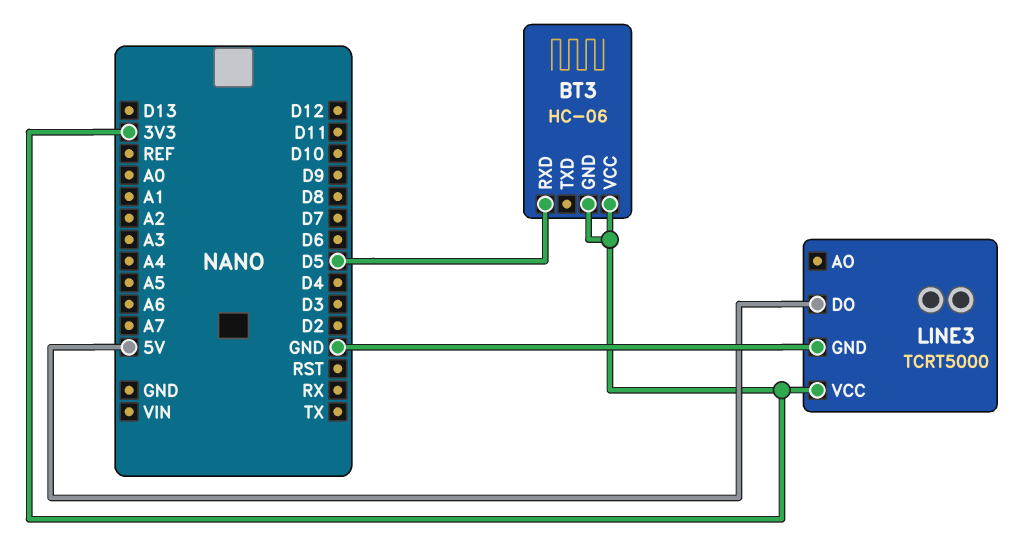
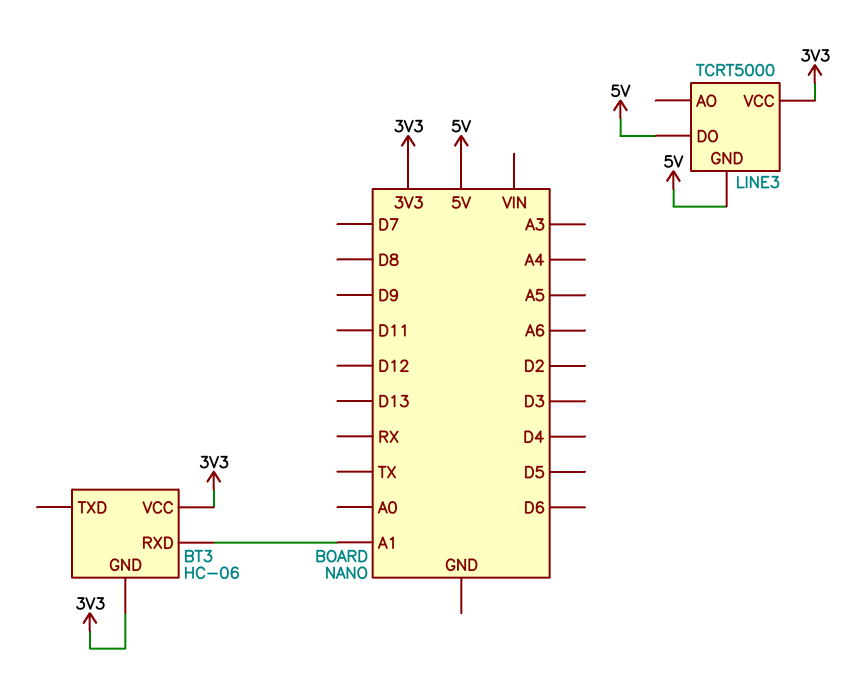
BT3 pin RXD: D5 -> A1
LINE3 pin GND: GND -> 5V

